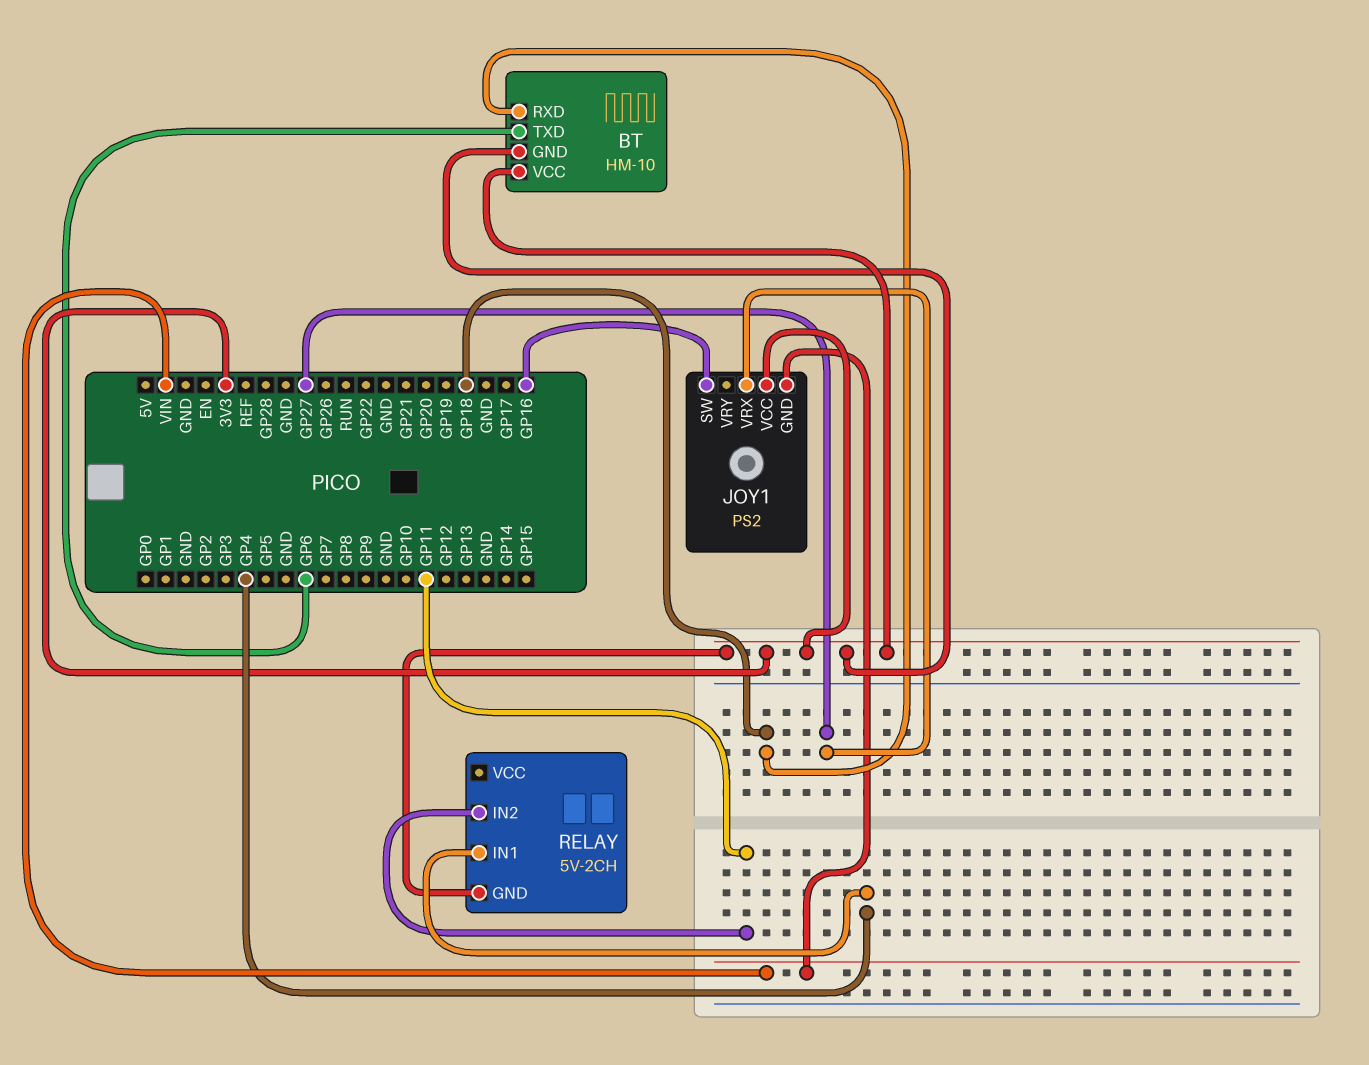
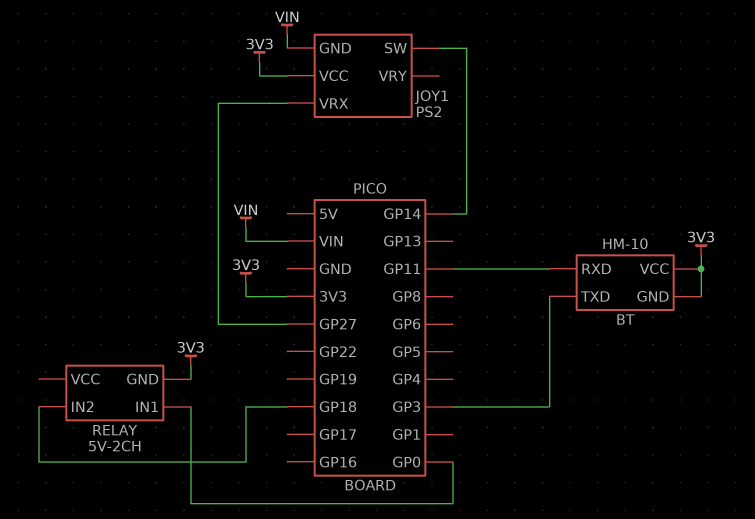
BT pin RXD: GP18 -> GP11
BT pin TXD: GP6 -> GP3
JOY1 pin SW: GP16 -> GP14
RELAY pin IN1: GP4 -> GP0
RELAY pin IN2: GP11 -> GP18

